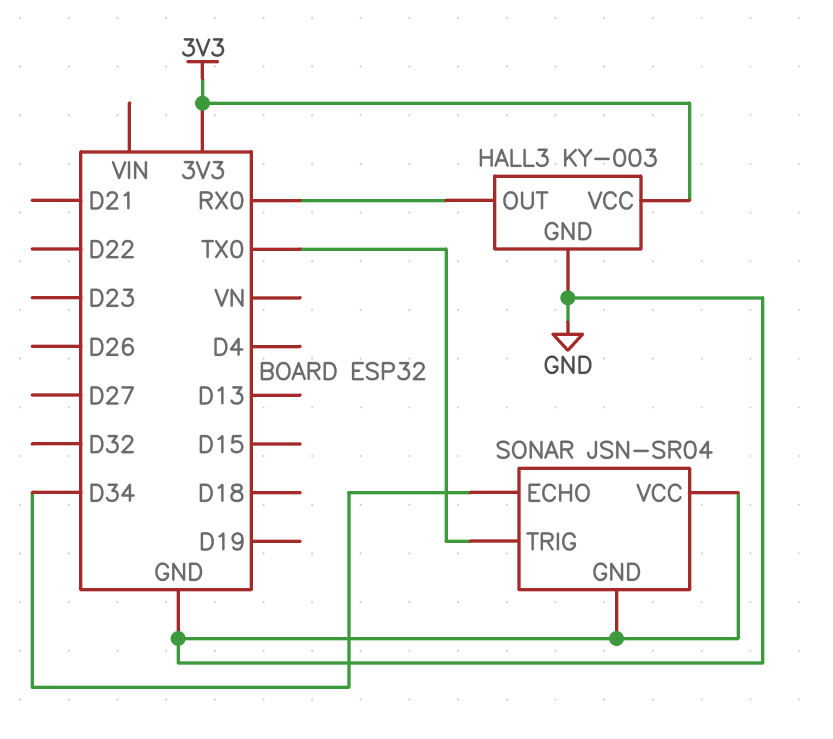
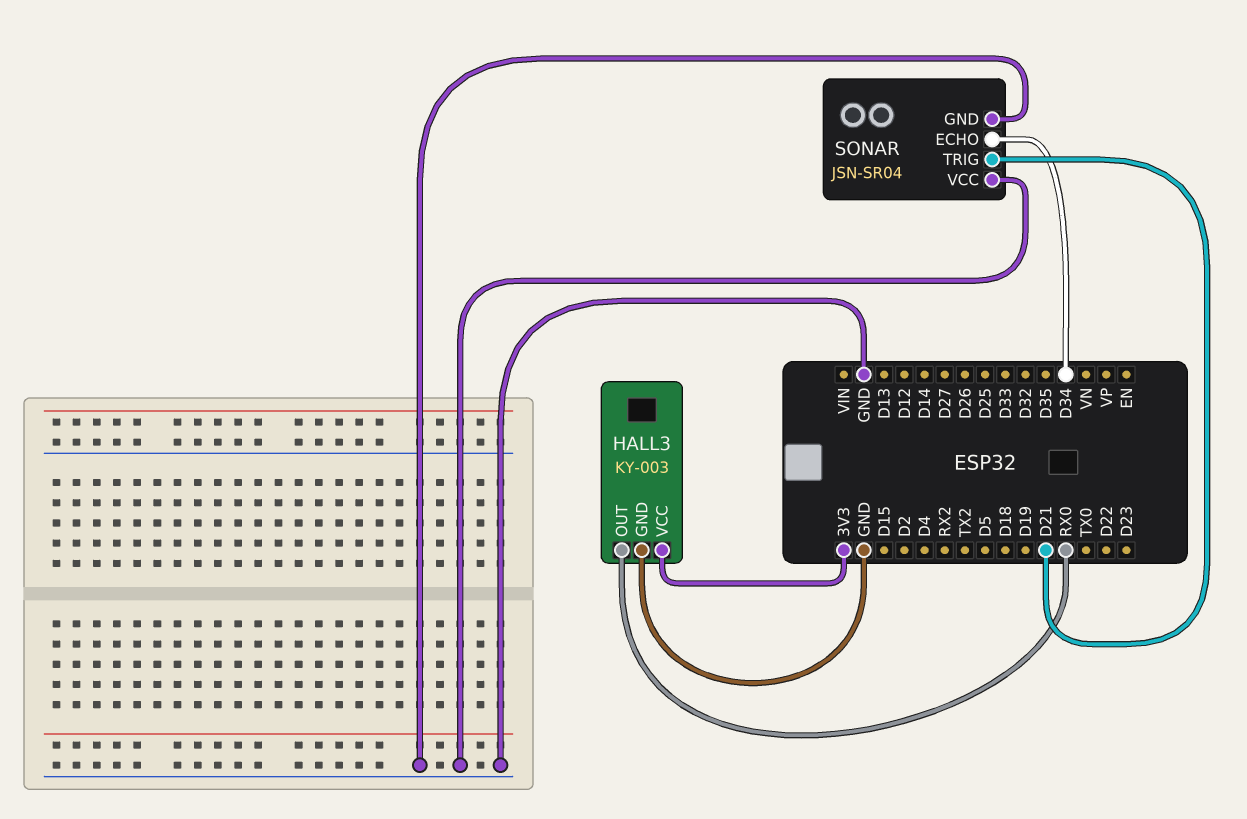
SONAR pin TRIG: TX0 -> D21

